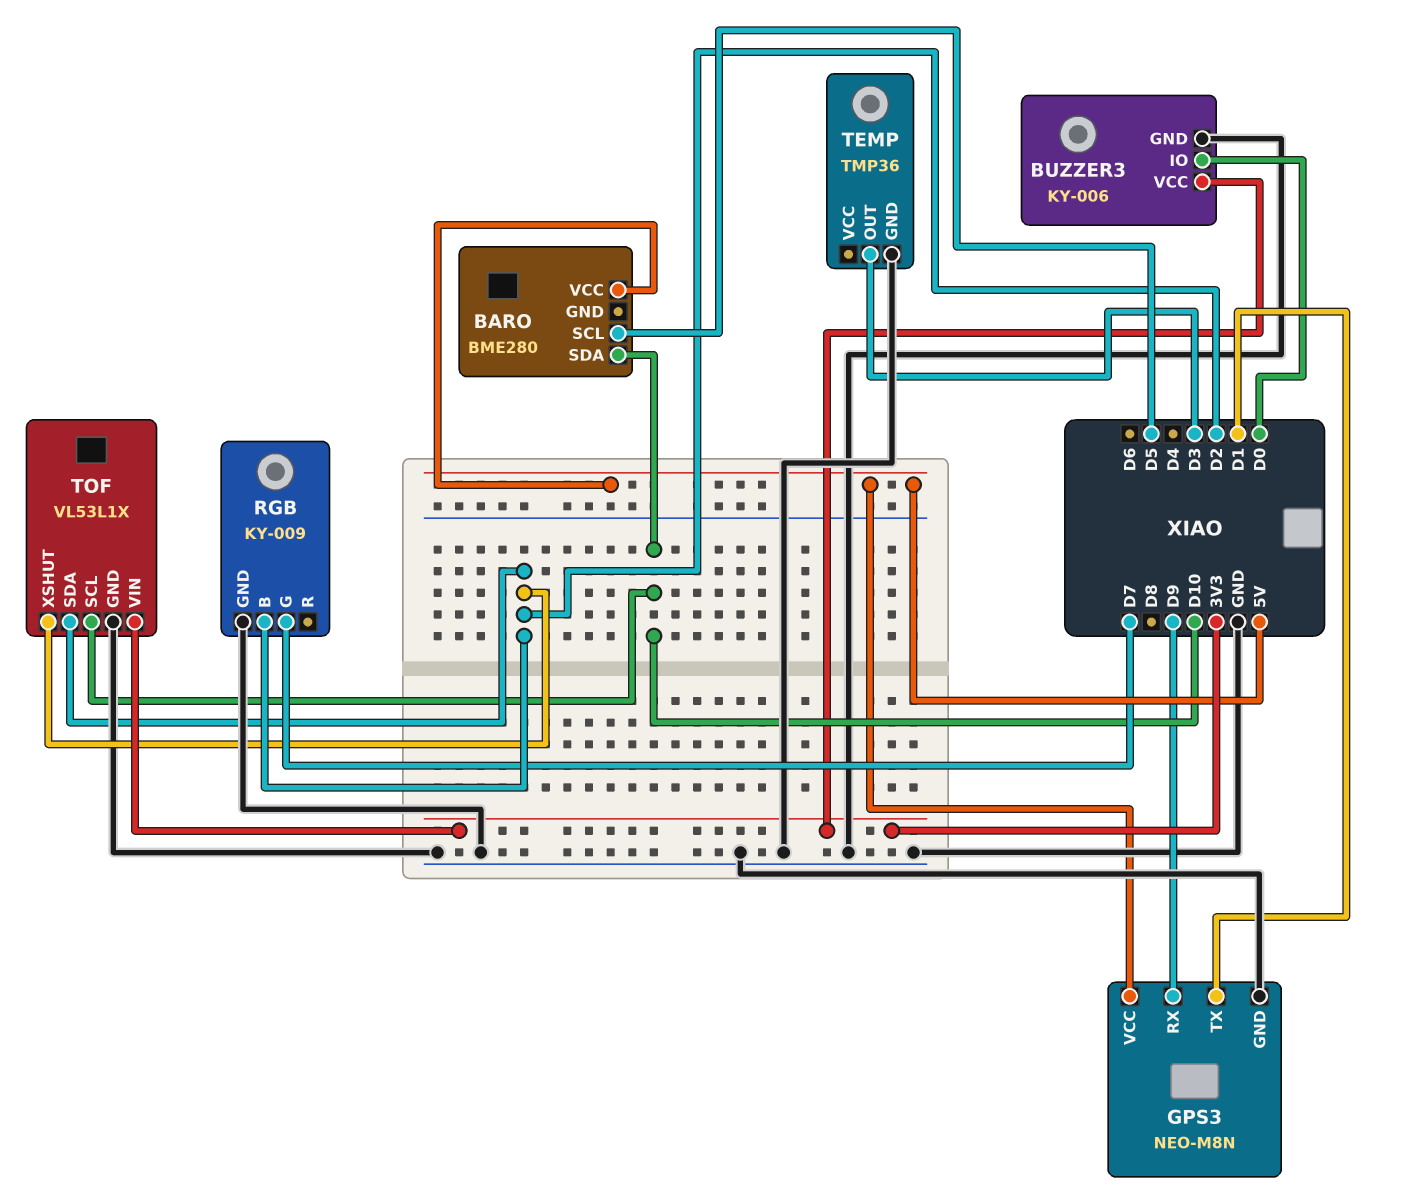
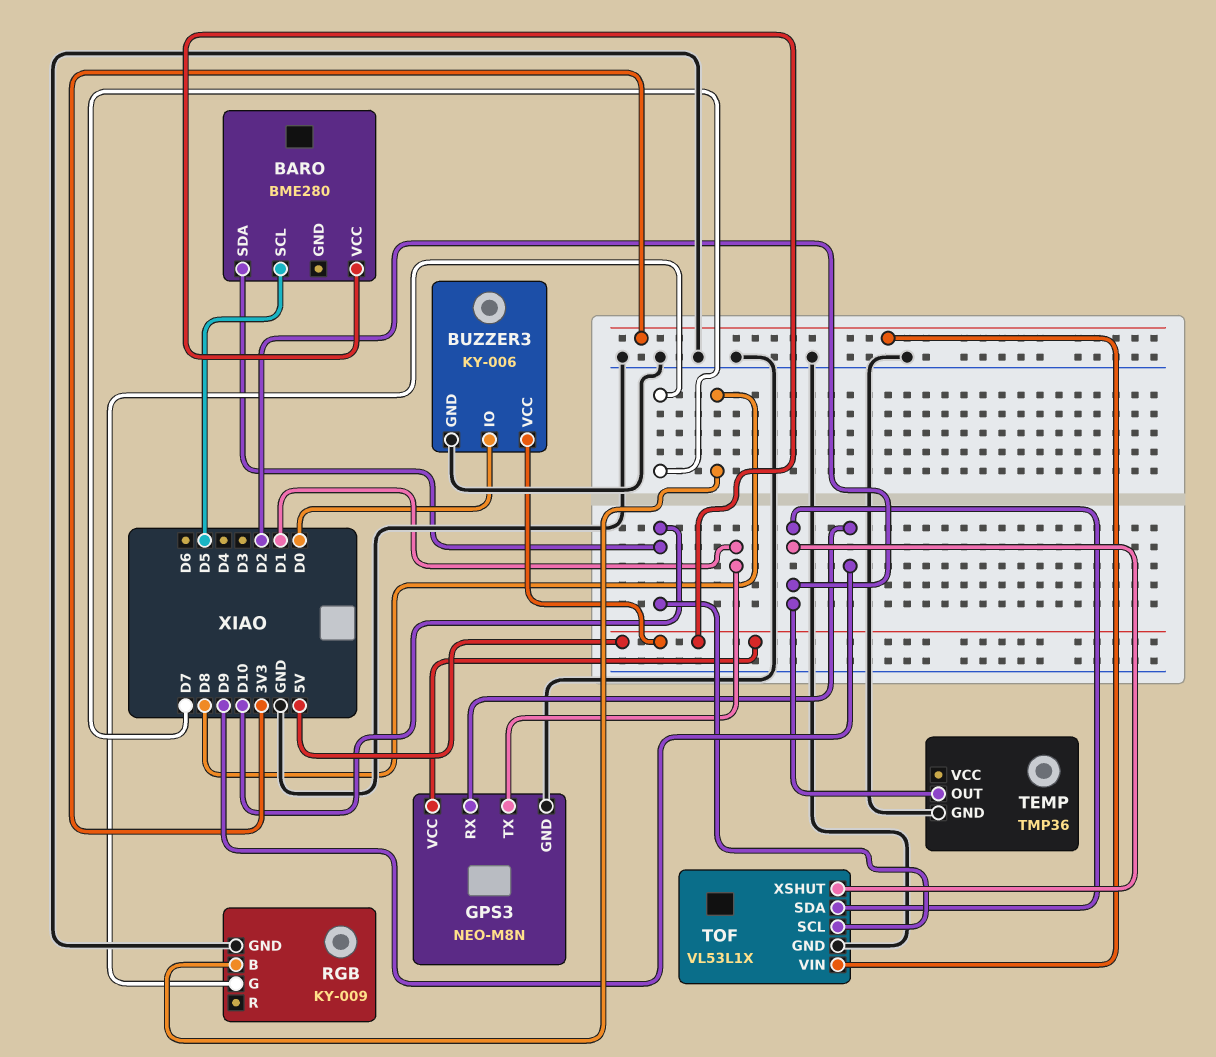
BUZZER3 pin VCC: 3V3 -> 5V
RGB pin B: D2 -> D8
TEMP pin OUT: D3 -> D2

